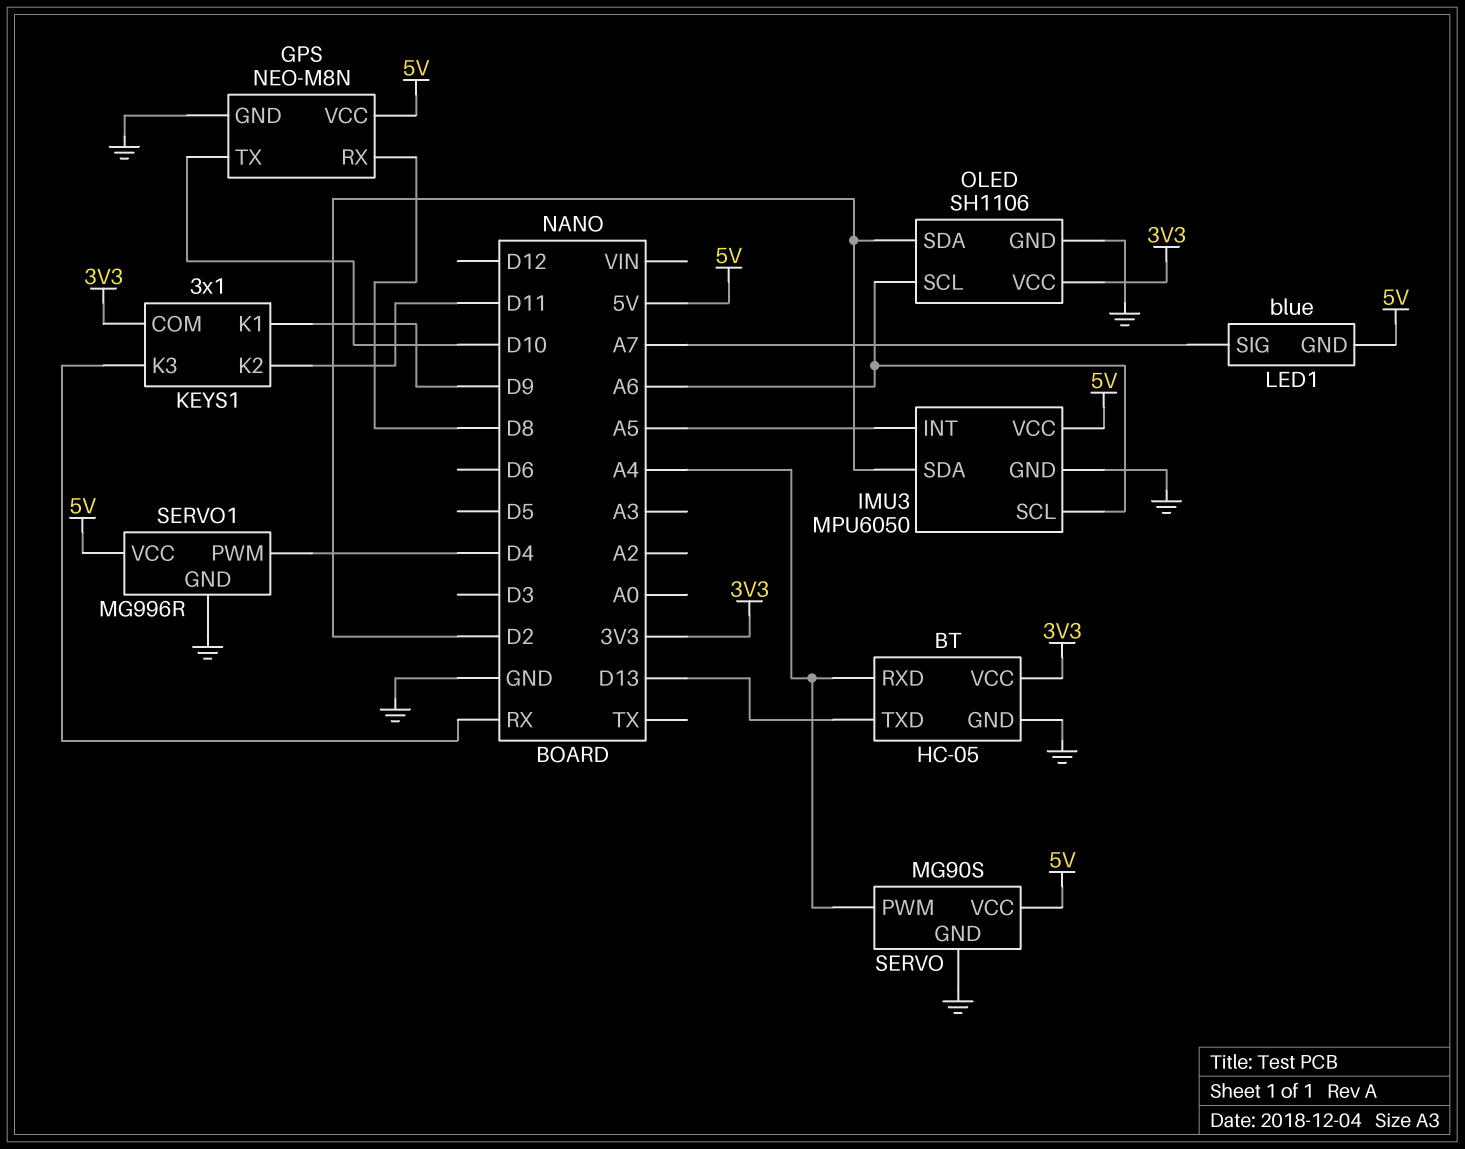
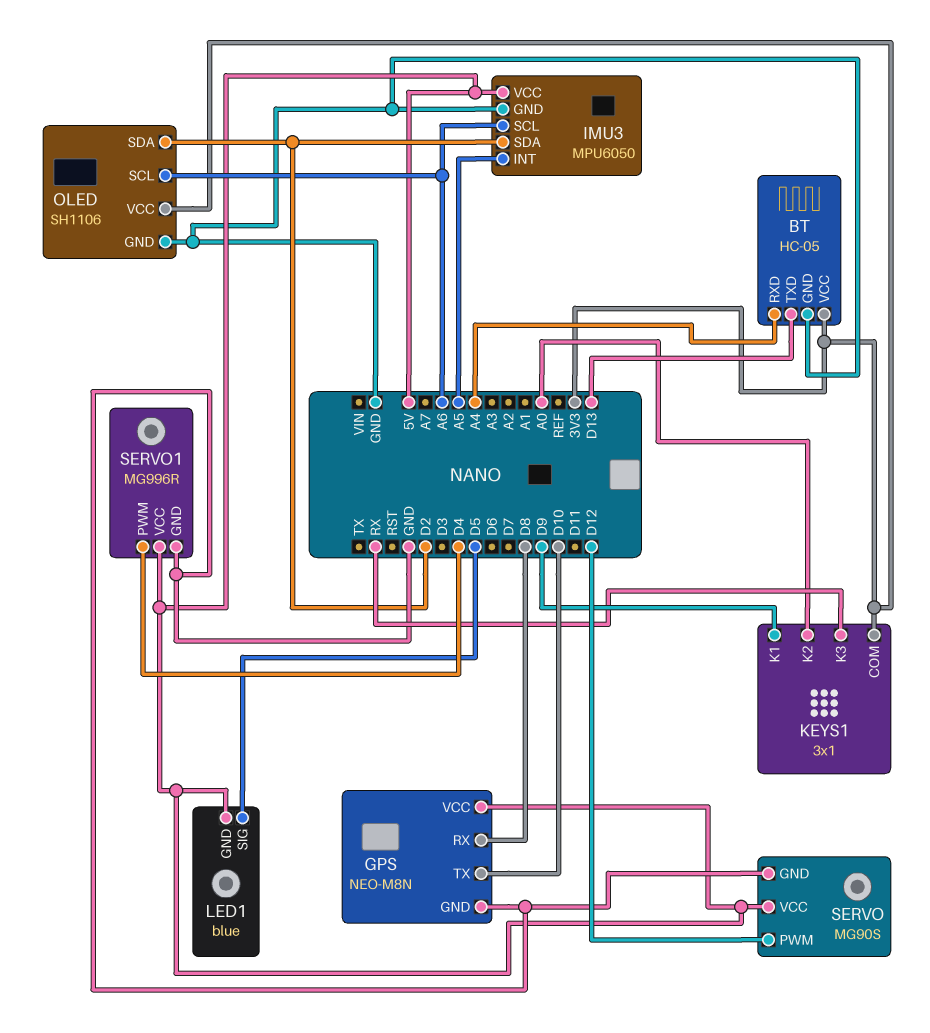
KEYS1 pin K2: D11 -> A0
LED1 pin SIG: A7 -> D5
SERVO pin PWM: A4 -> D12

